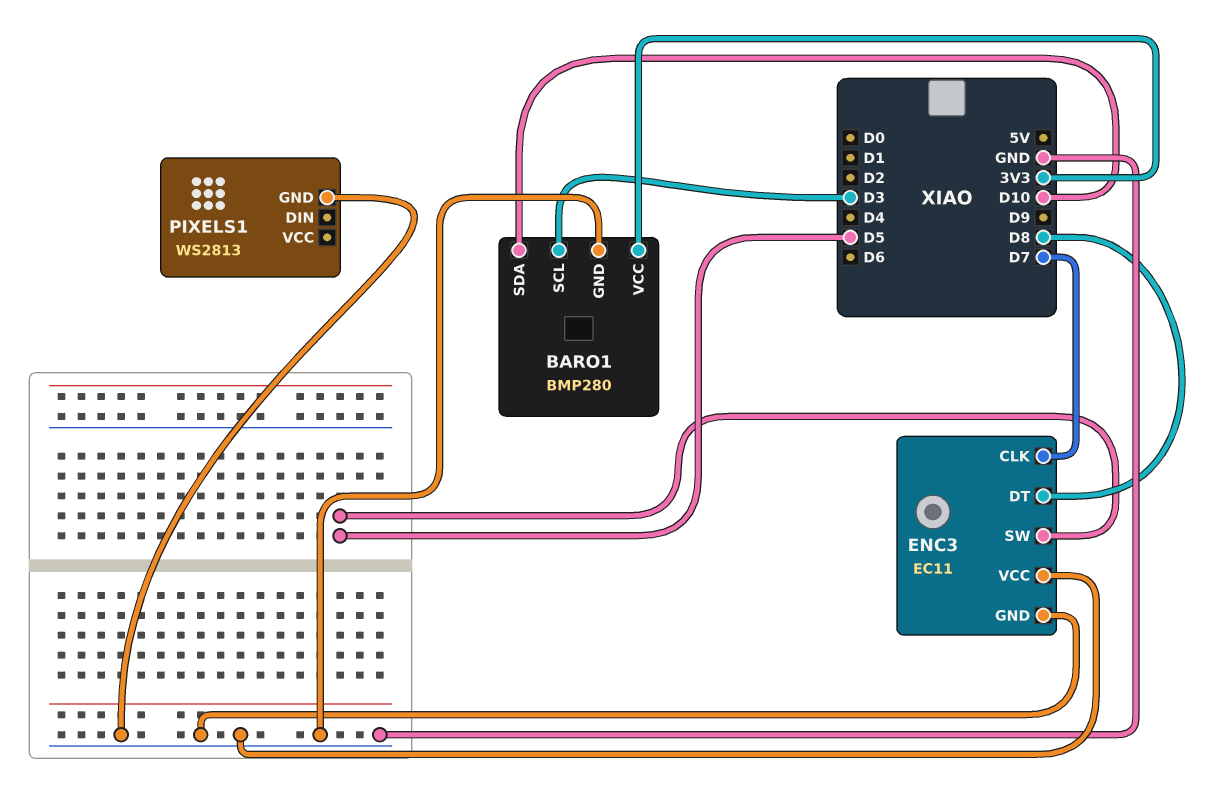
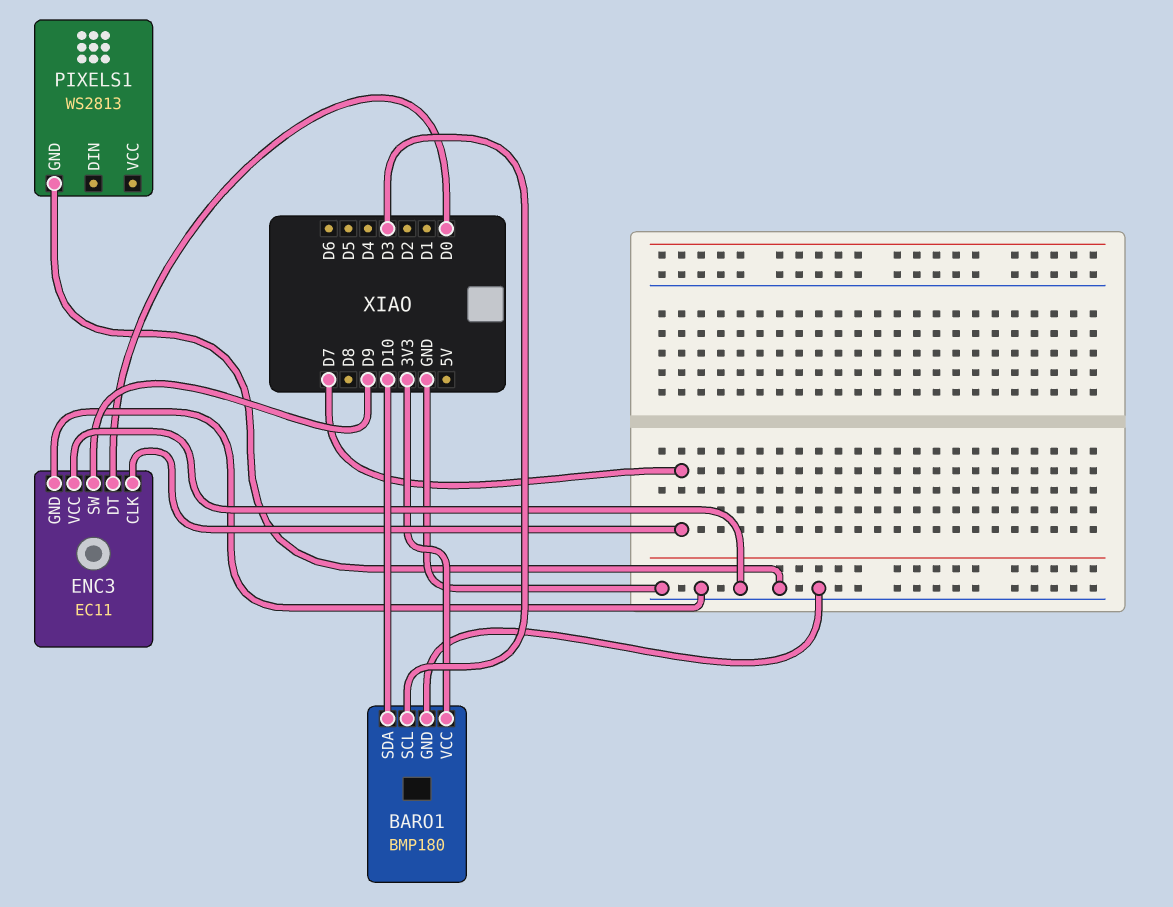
BARO1: BMP280 -> BMP180
ENC3 pin DT: D8 -> D0
ENC3 pin SW: D5 -> D9

